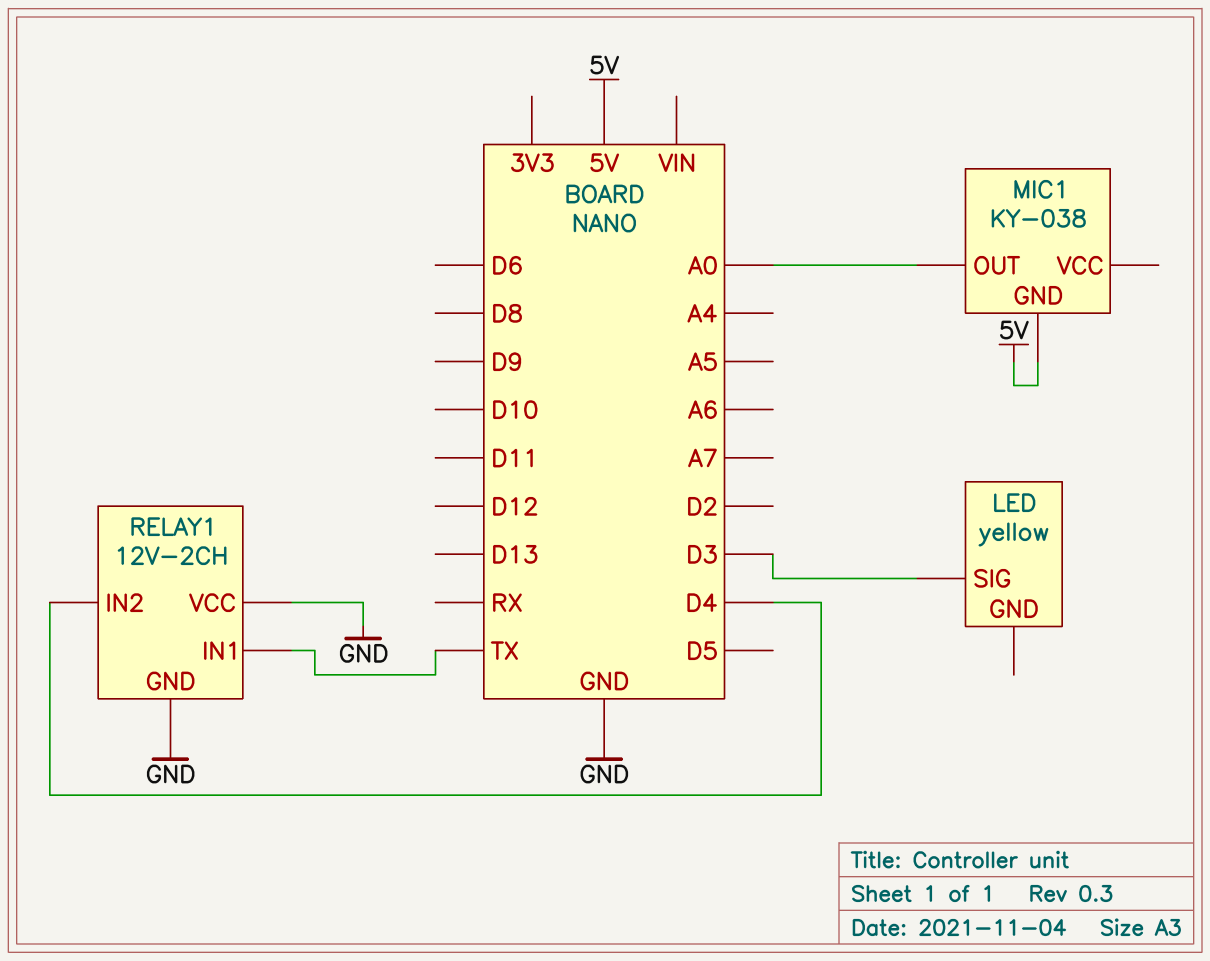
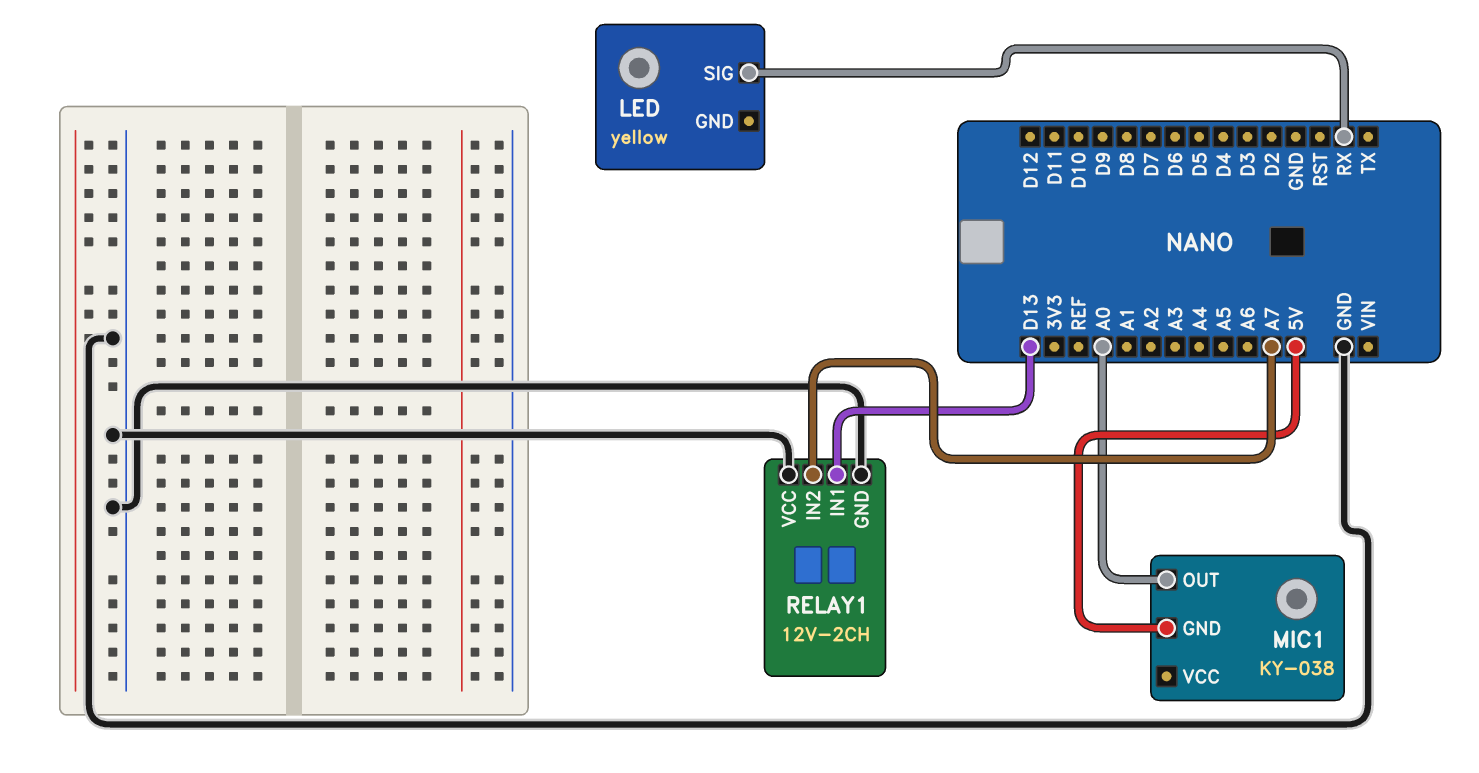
LED pin SIG: D3 -> RX
RELAY1 pin IN1: TX -> D13
RELAY1 pin IN2: D4 -> A7

